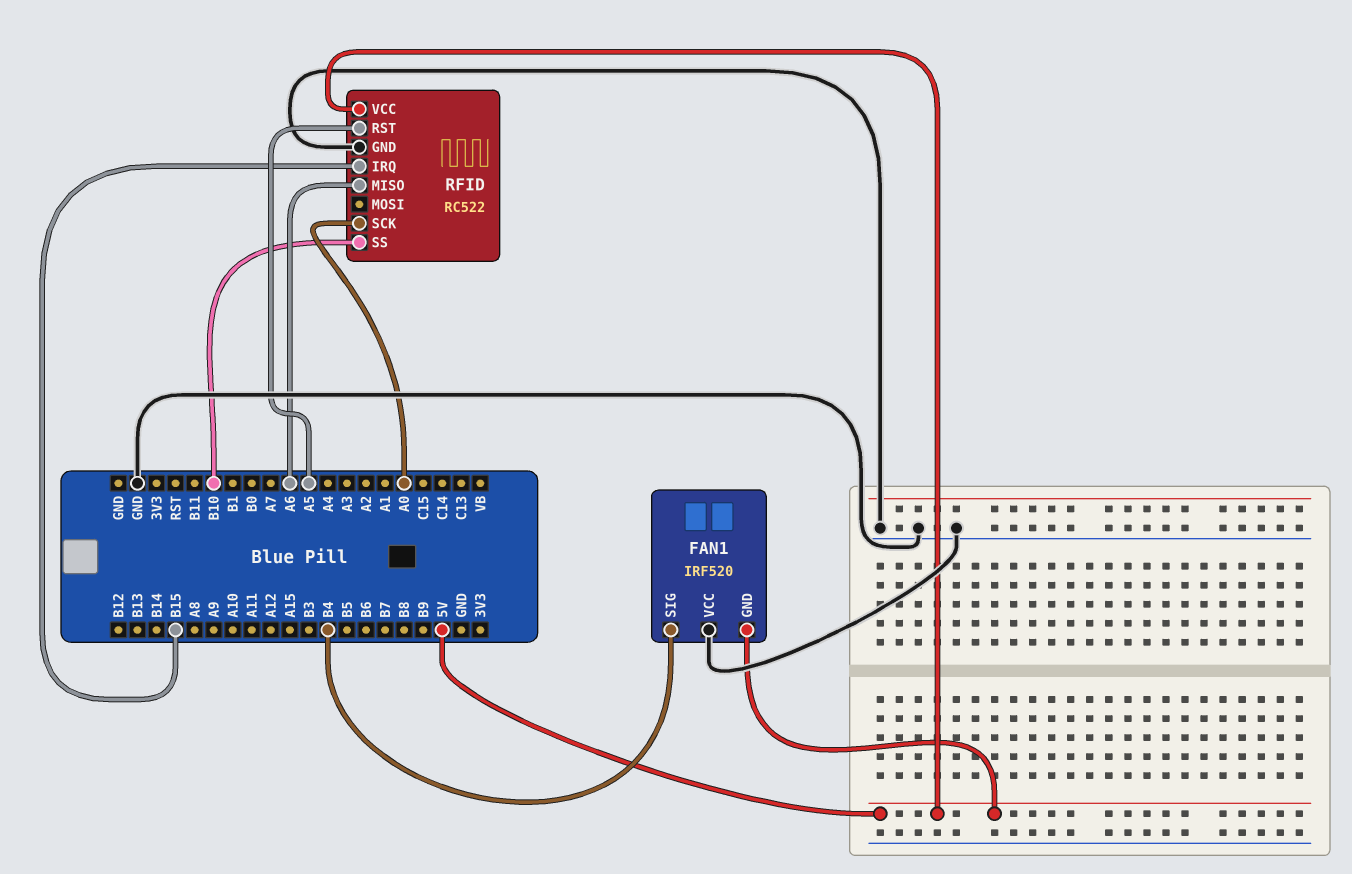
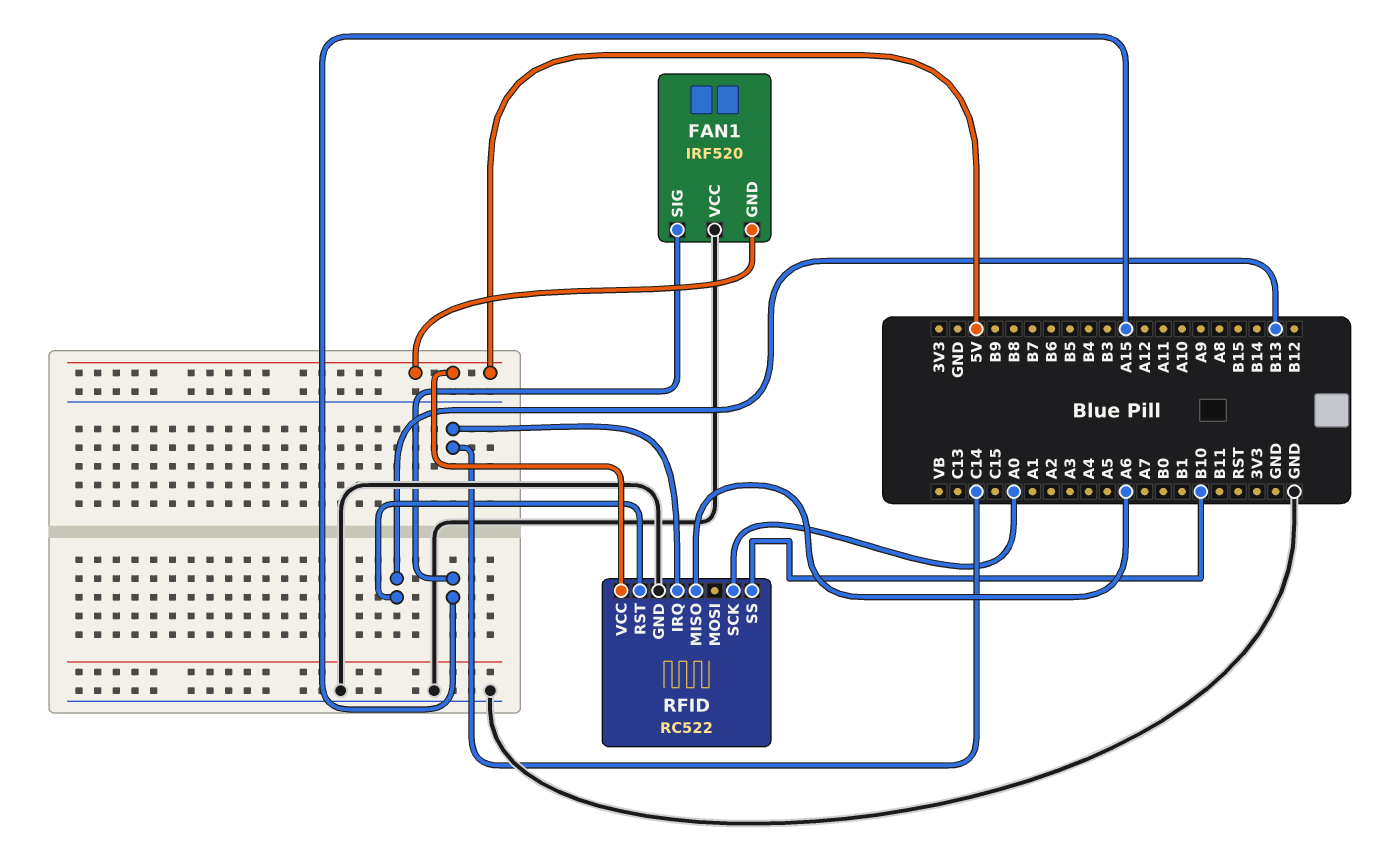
FAN1 pin SIG: B4 -> A15
RFID pin IRQ: B15 -> C14
RFID pin RST: A5 -> B13

